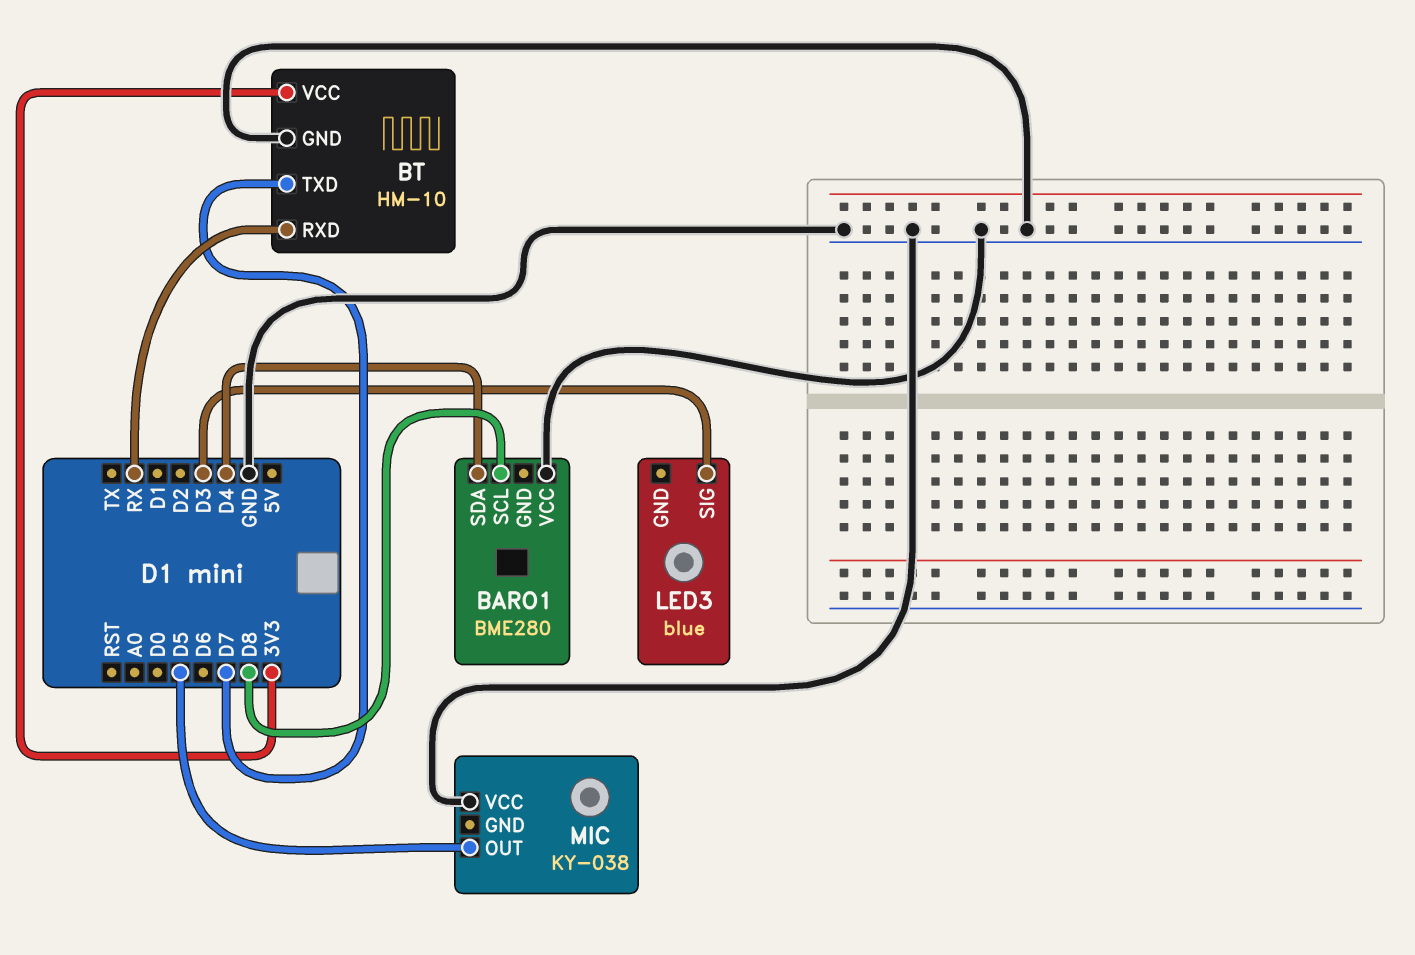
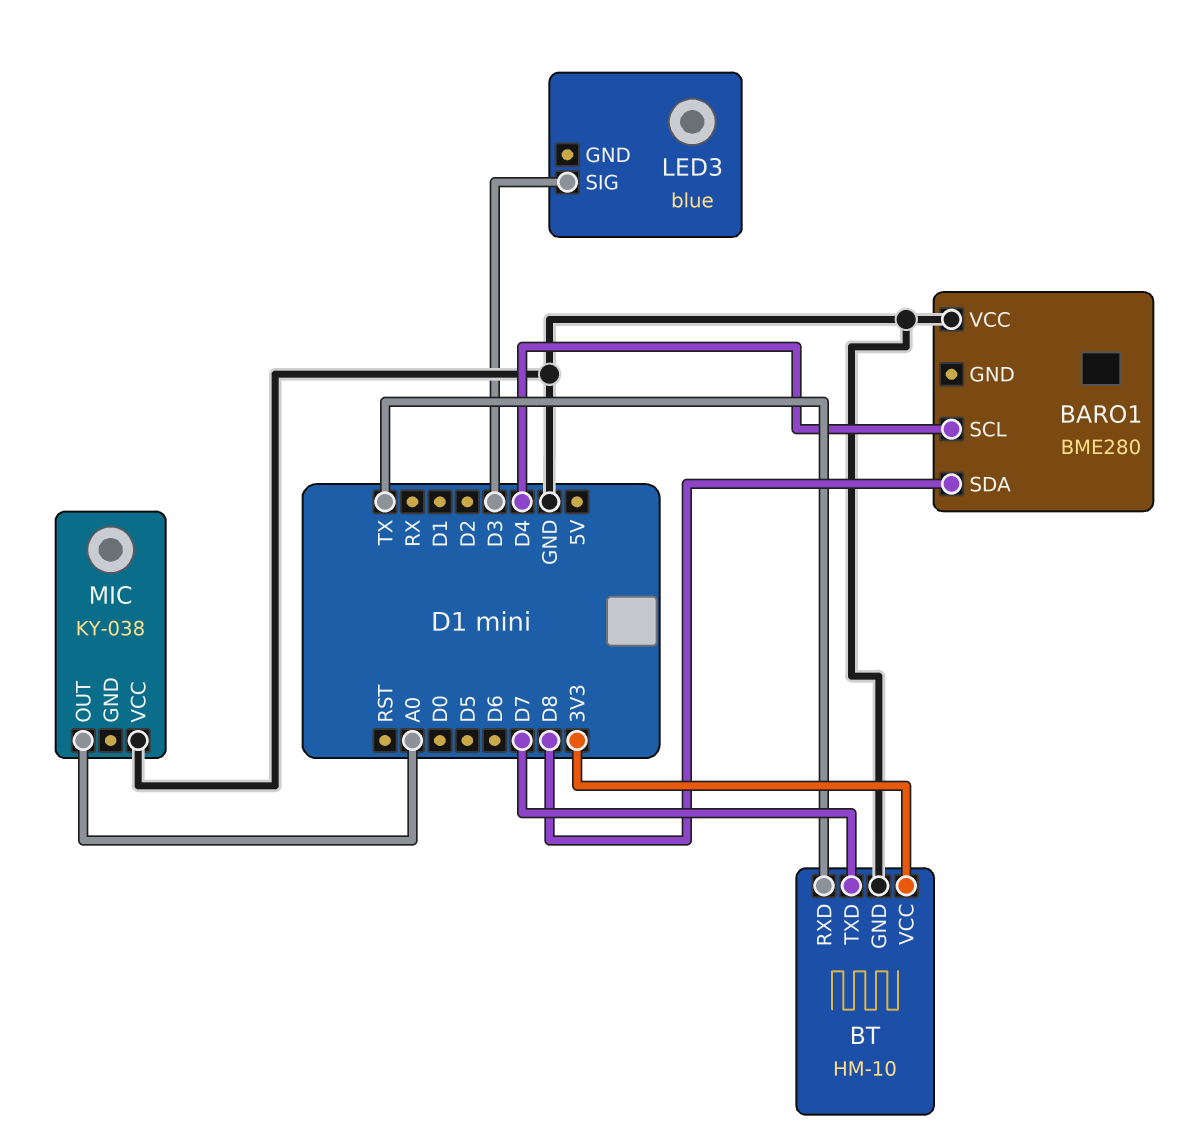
BARO1 pin SCL: D8 -> D4
BARO1 pin SDA: D4 -> D8
BT pin RXD: RX -> TX
MIC pin OUT: D5 -> A0

